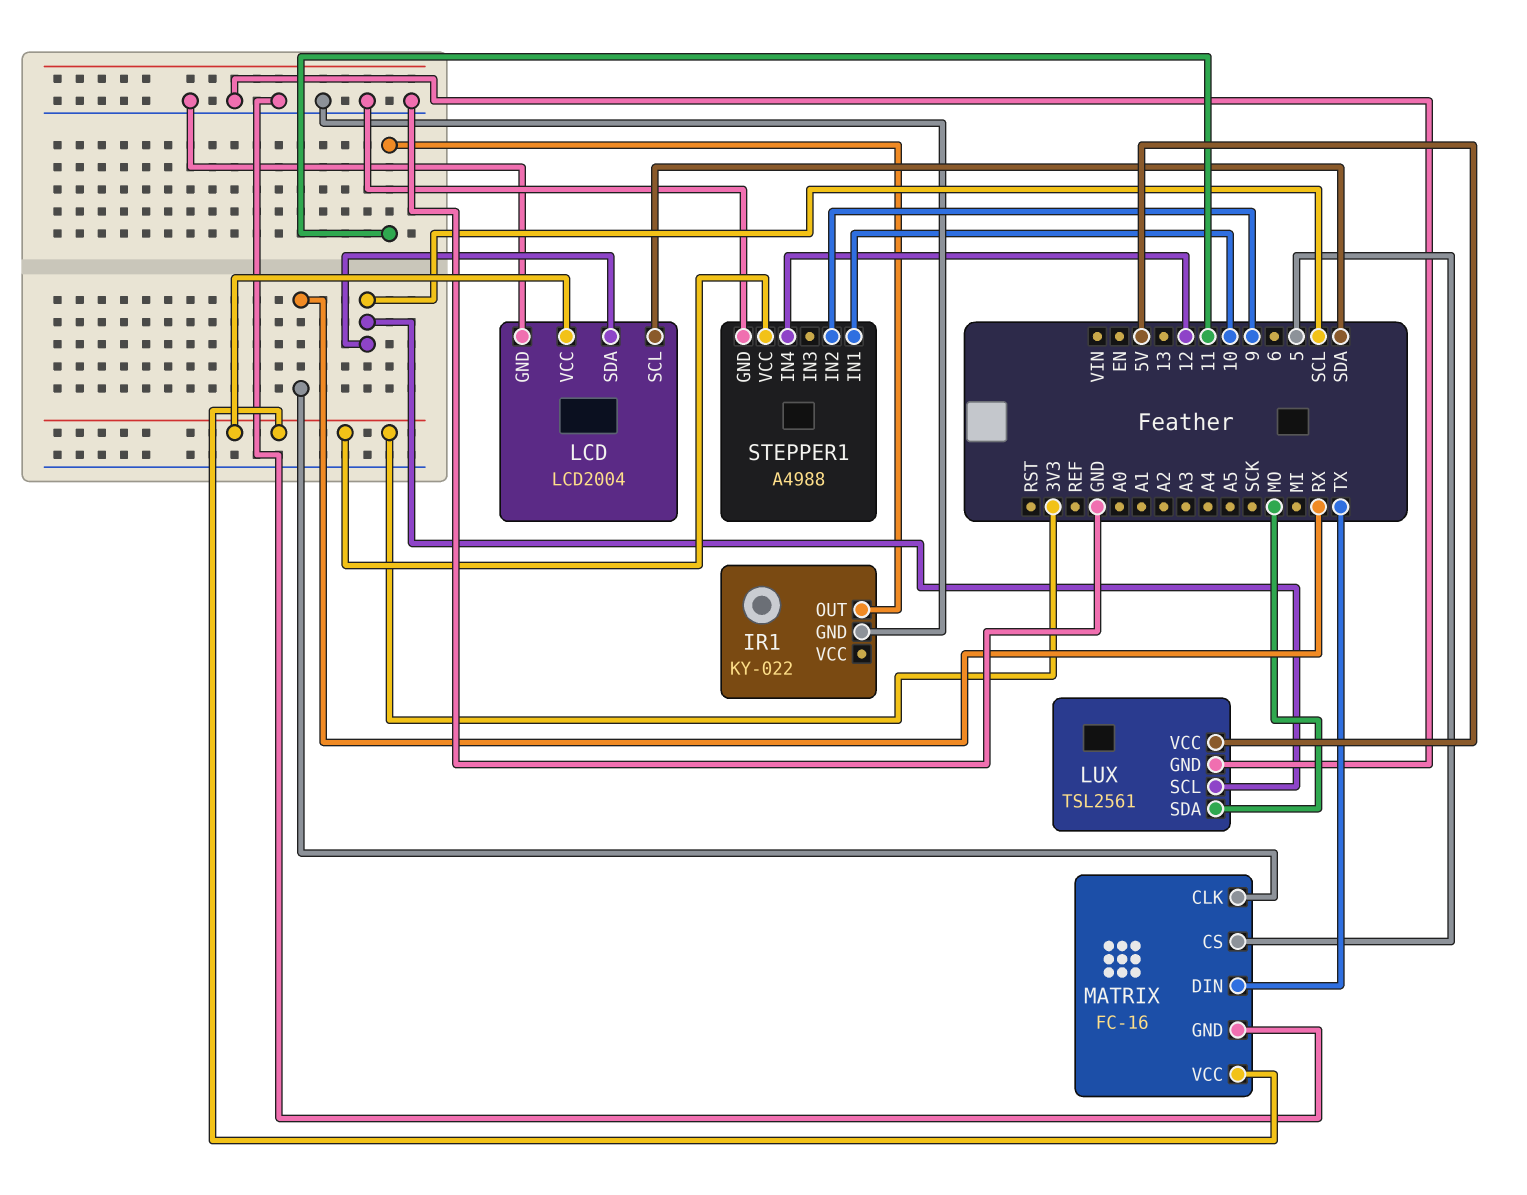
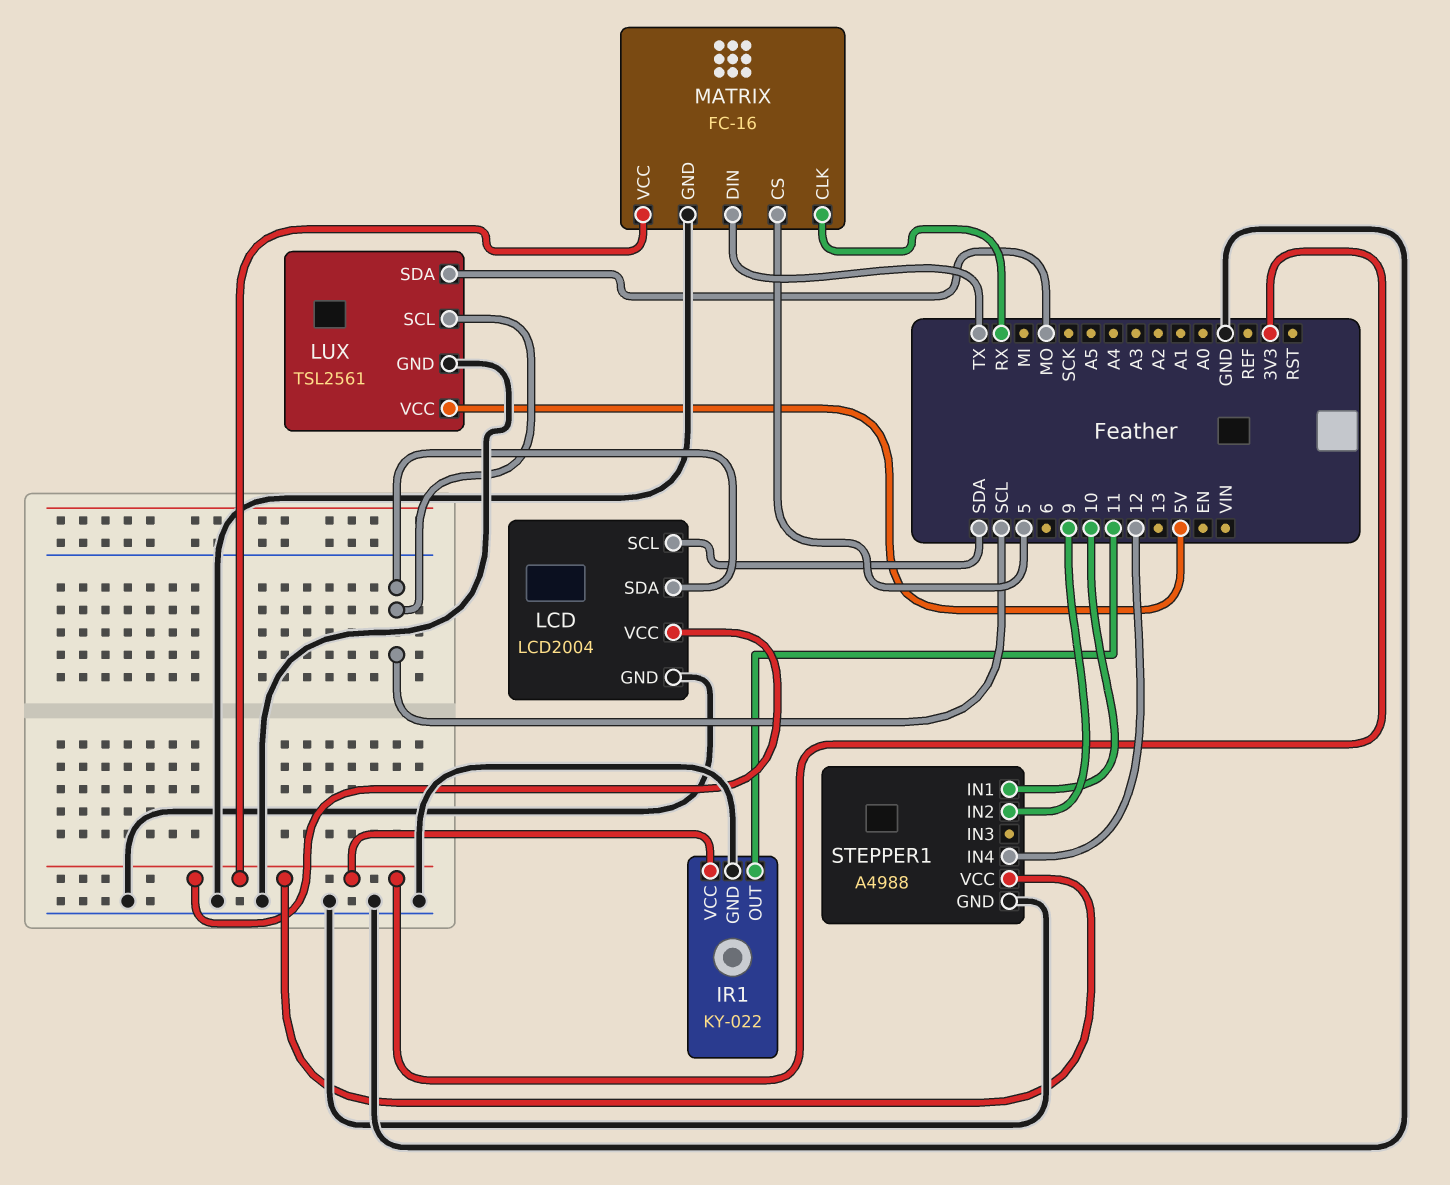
IR1 pin VCC: none -> 3V3

